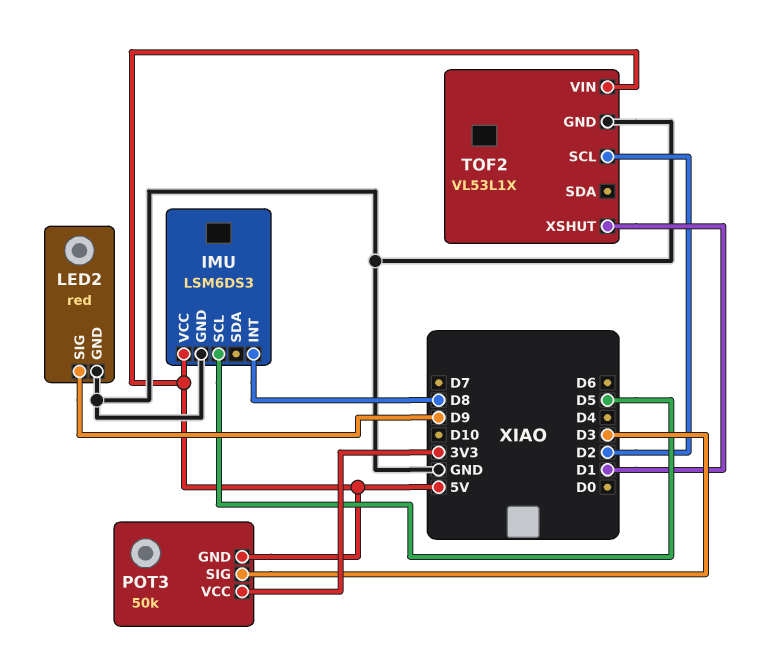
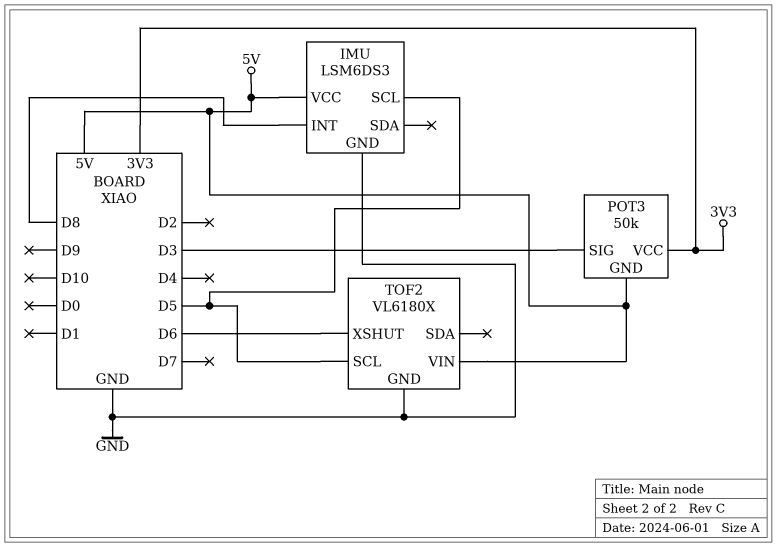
LED2: red -> none
LED2 pin GND: GND -> none
LED2 pin SIG: D9 -> none
TOF2: VL53L1X -> VL6180X
TOF2 pin SCL: D2 -> D5
TOF2 pin XSHUT: D1 -> D6

